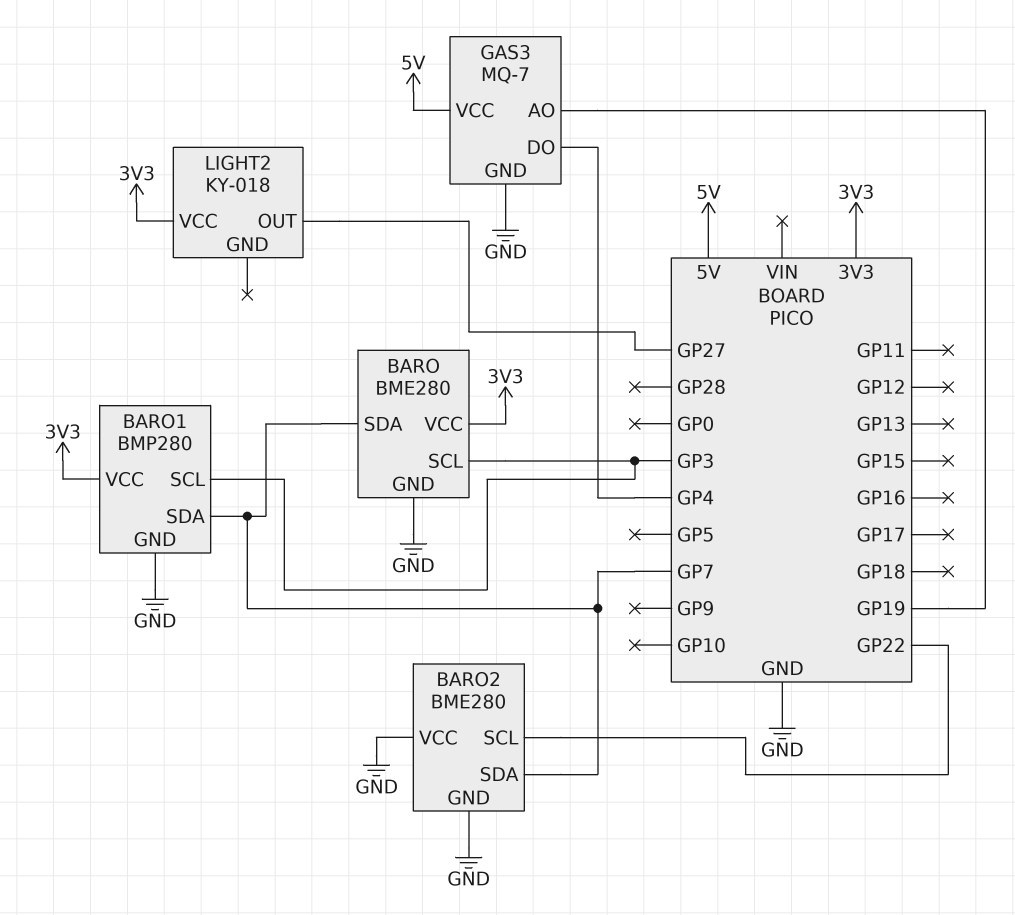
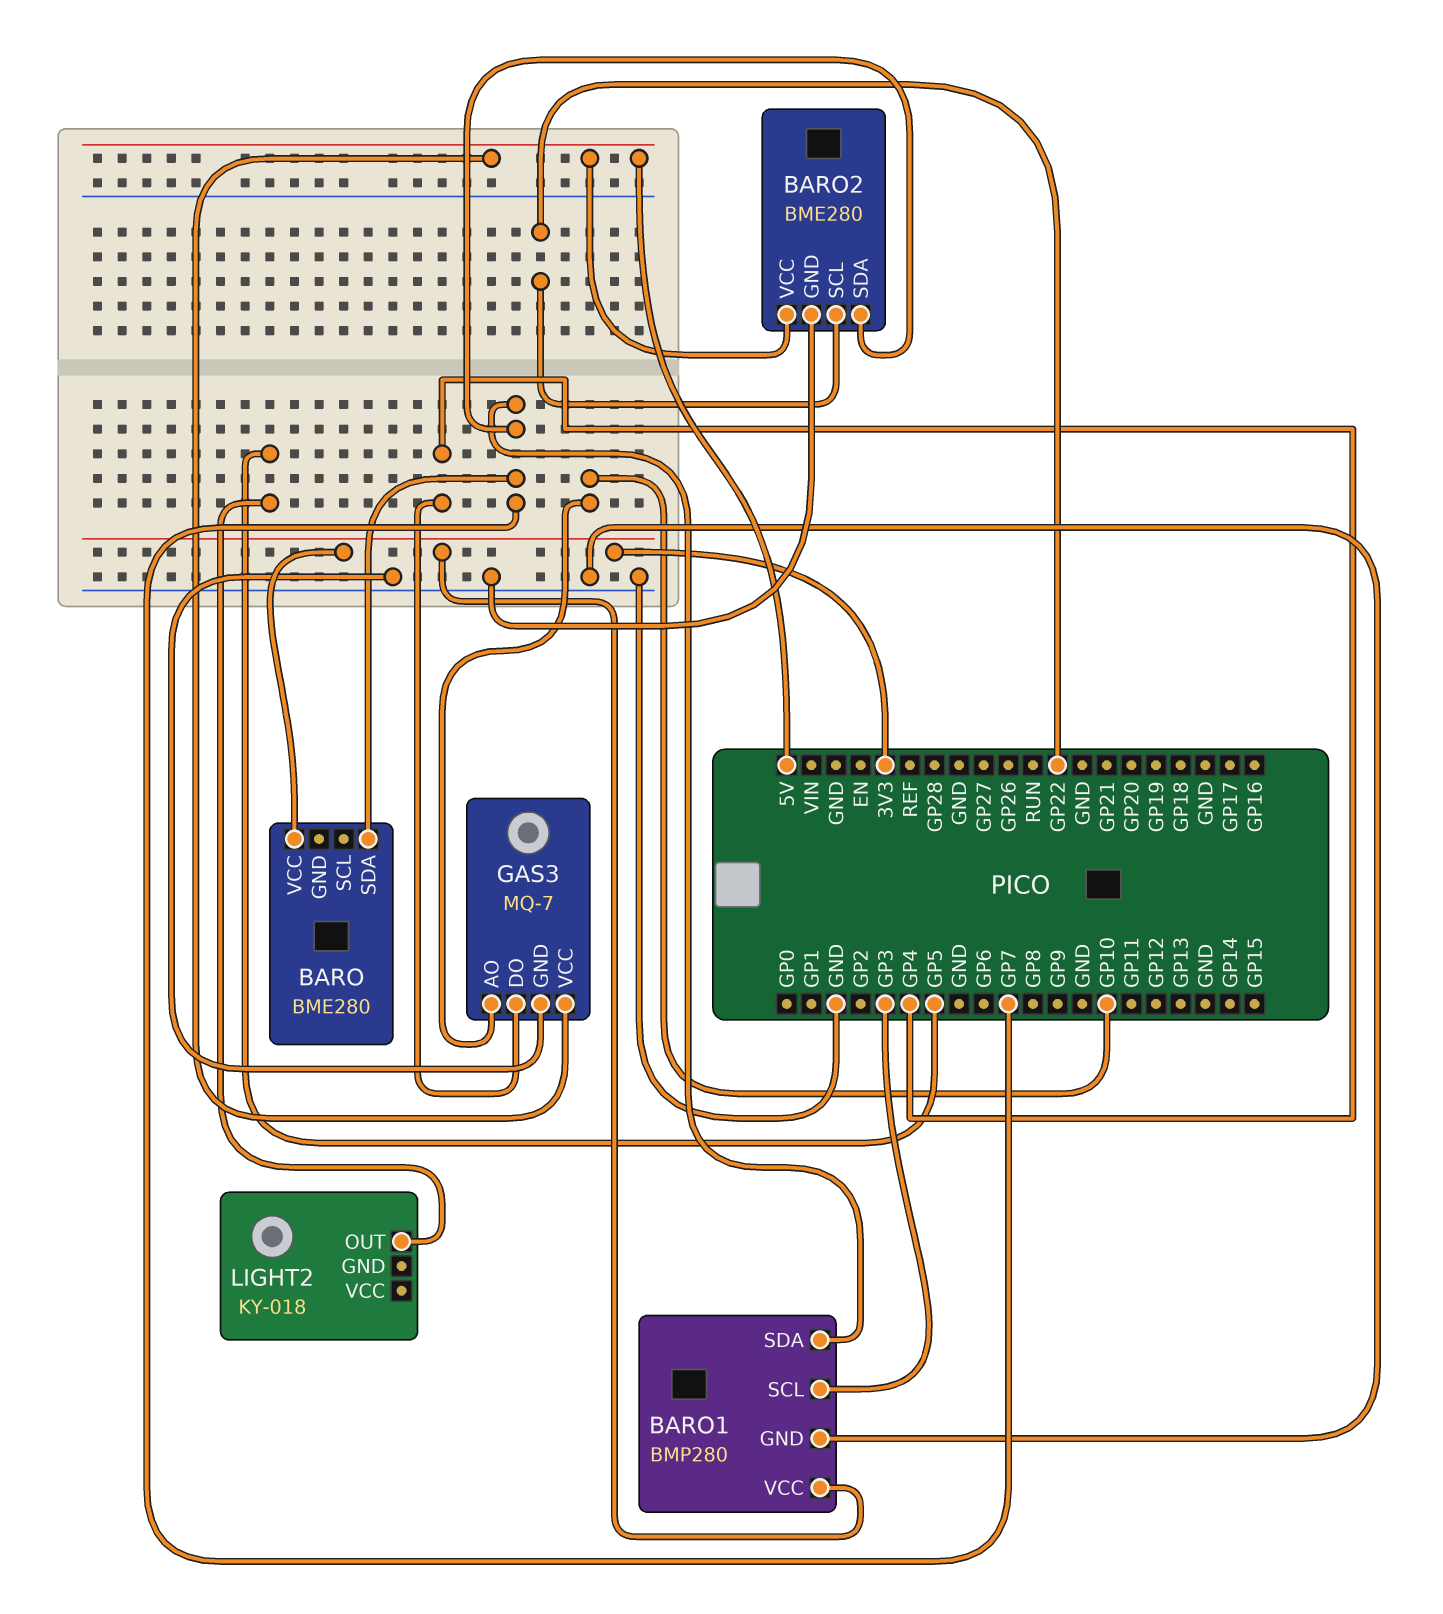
BARO pin GND: GND -> none
BARO pin SCL: GP3 -> none
BARO2 pin VCC: GND -> 5V
GAS3 pin AO: GP19 -> GP10
LIGHT2 pin OUT: GP27 -> GP5
LIGHT2 pin VCC: 3V3 -> none

